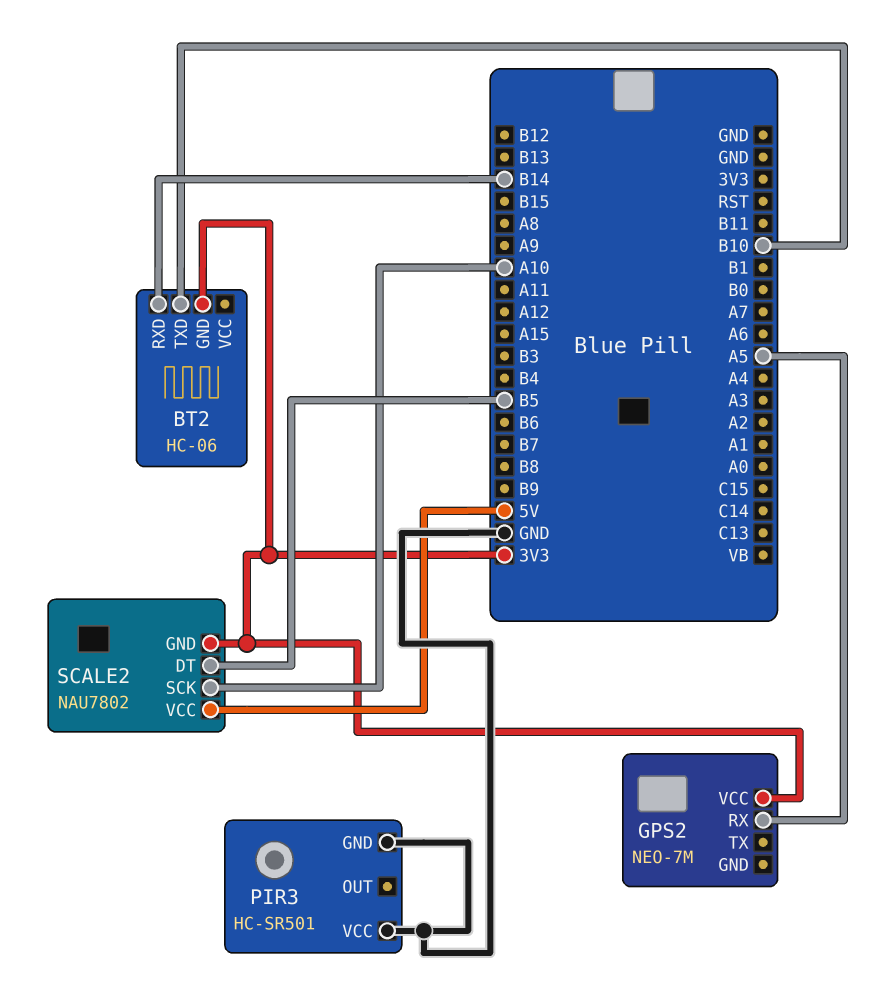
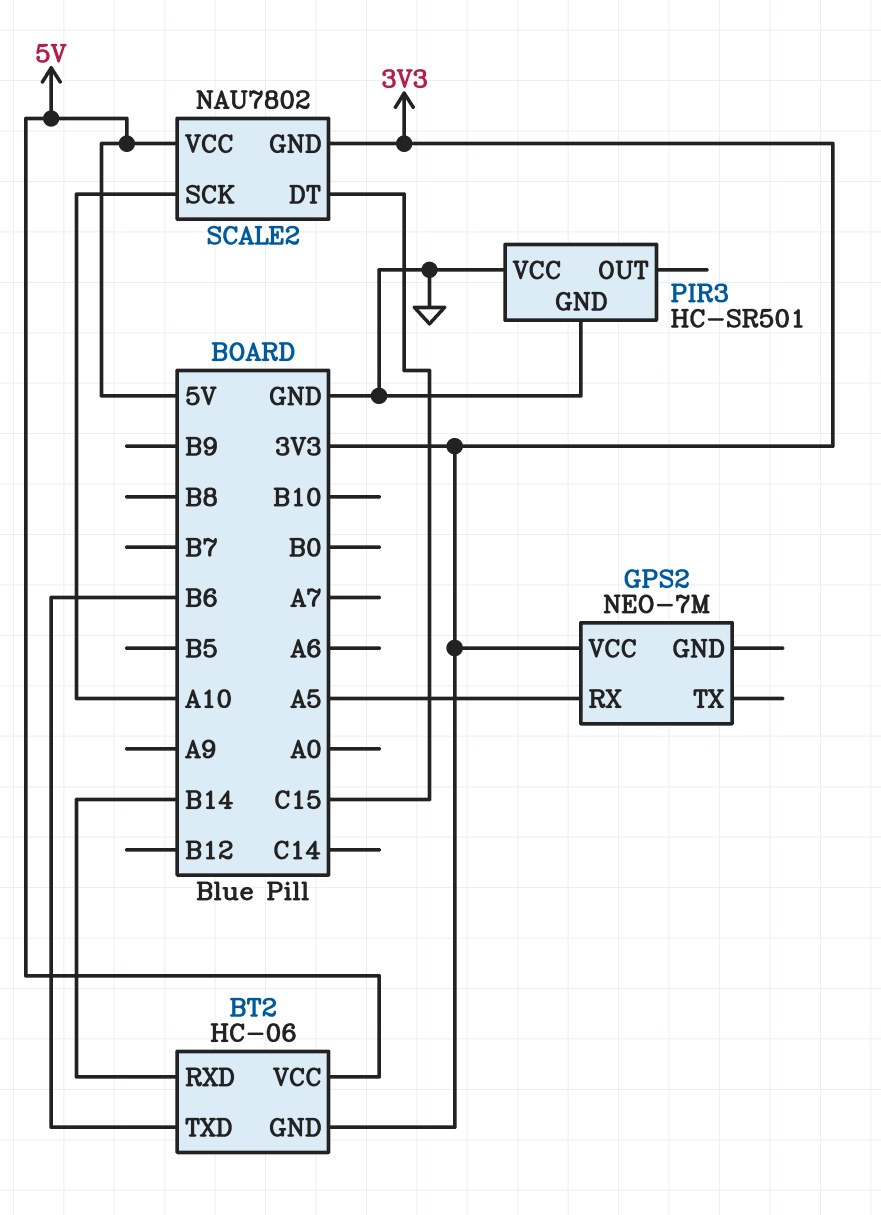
BT2 pin TXD: B10 -> B6
BT2 pin VCC: none -> 5V
SCALE2 pin DT: B5 -> C15

